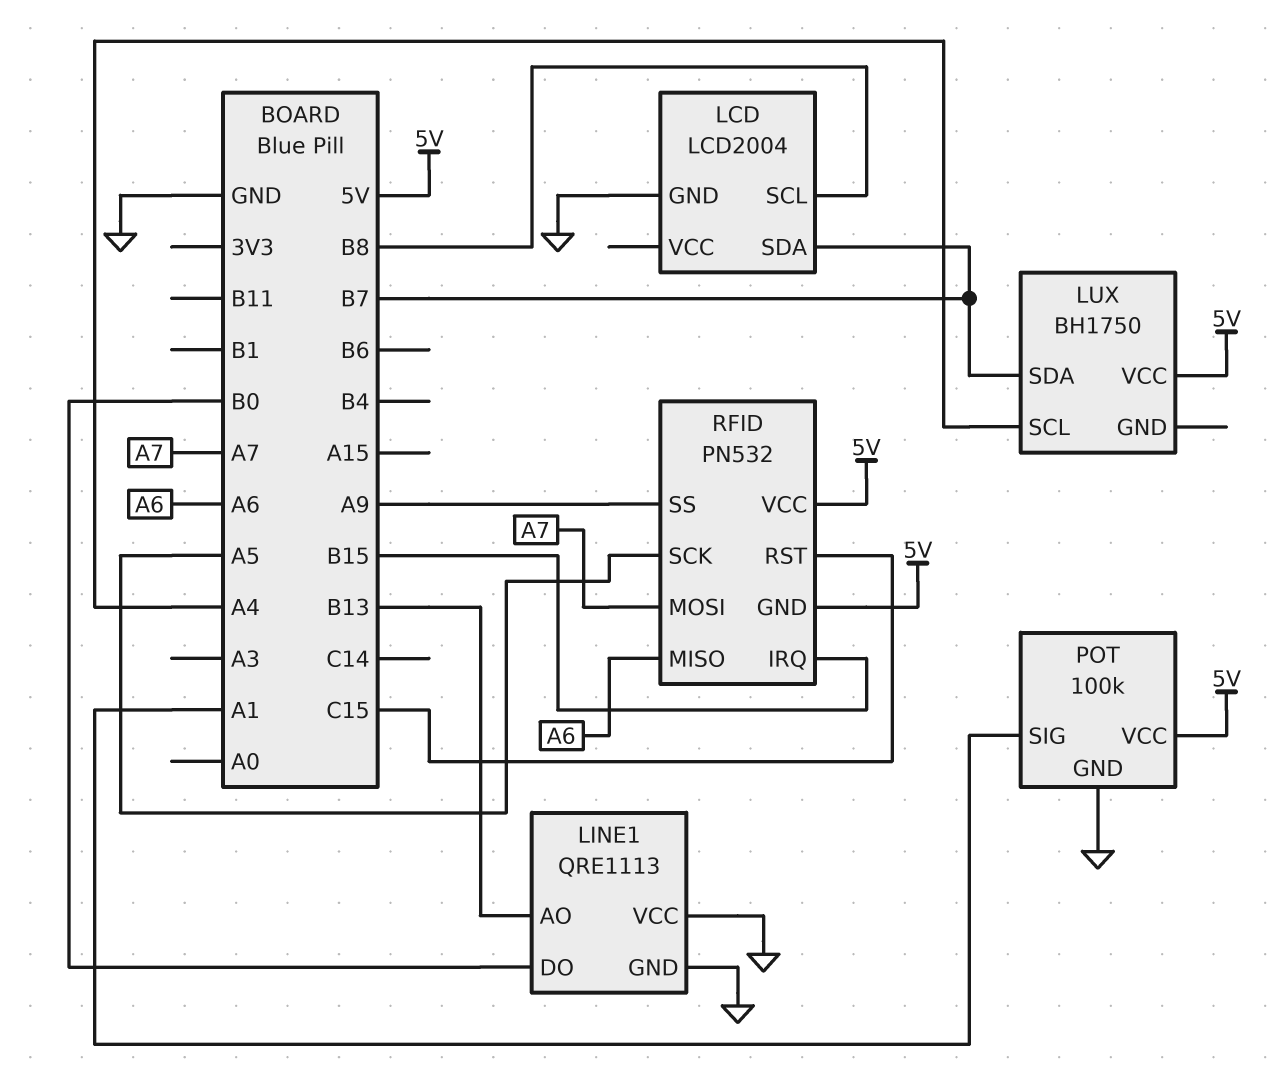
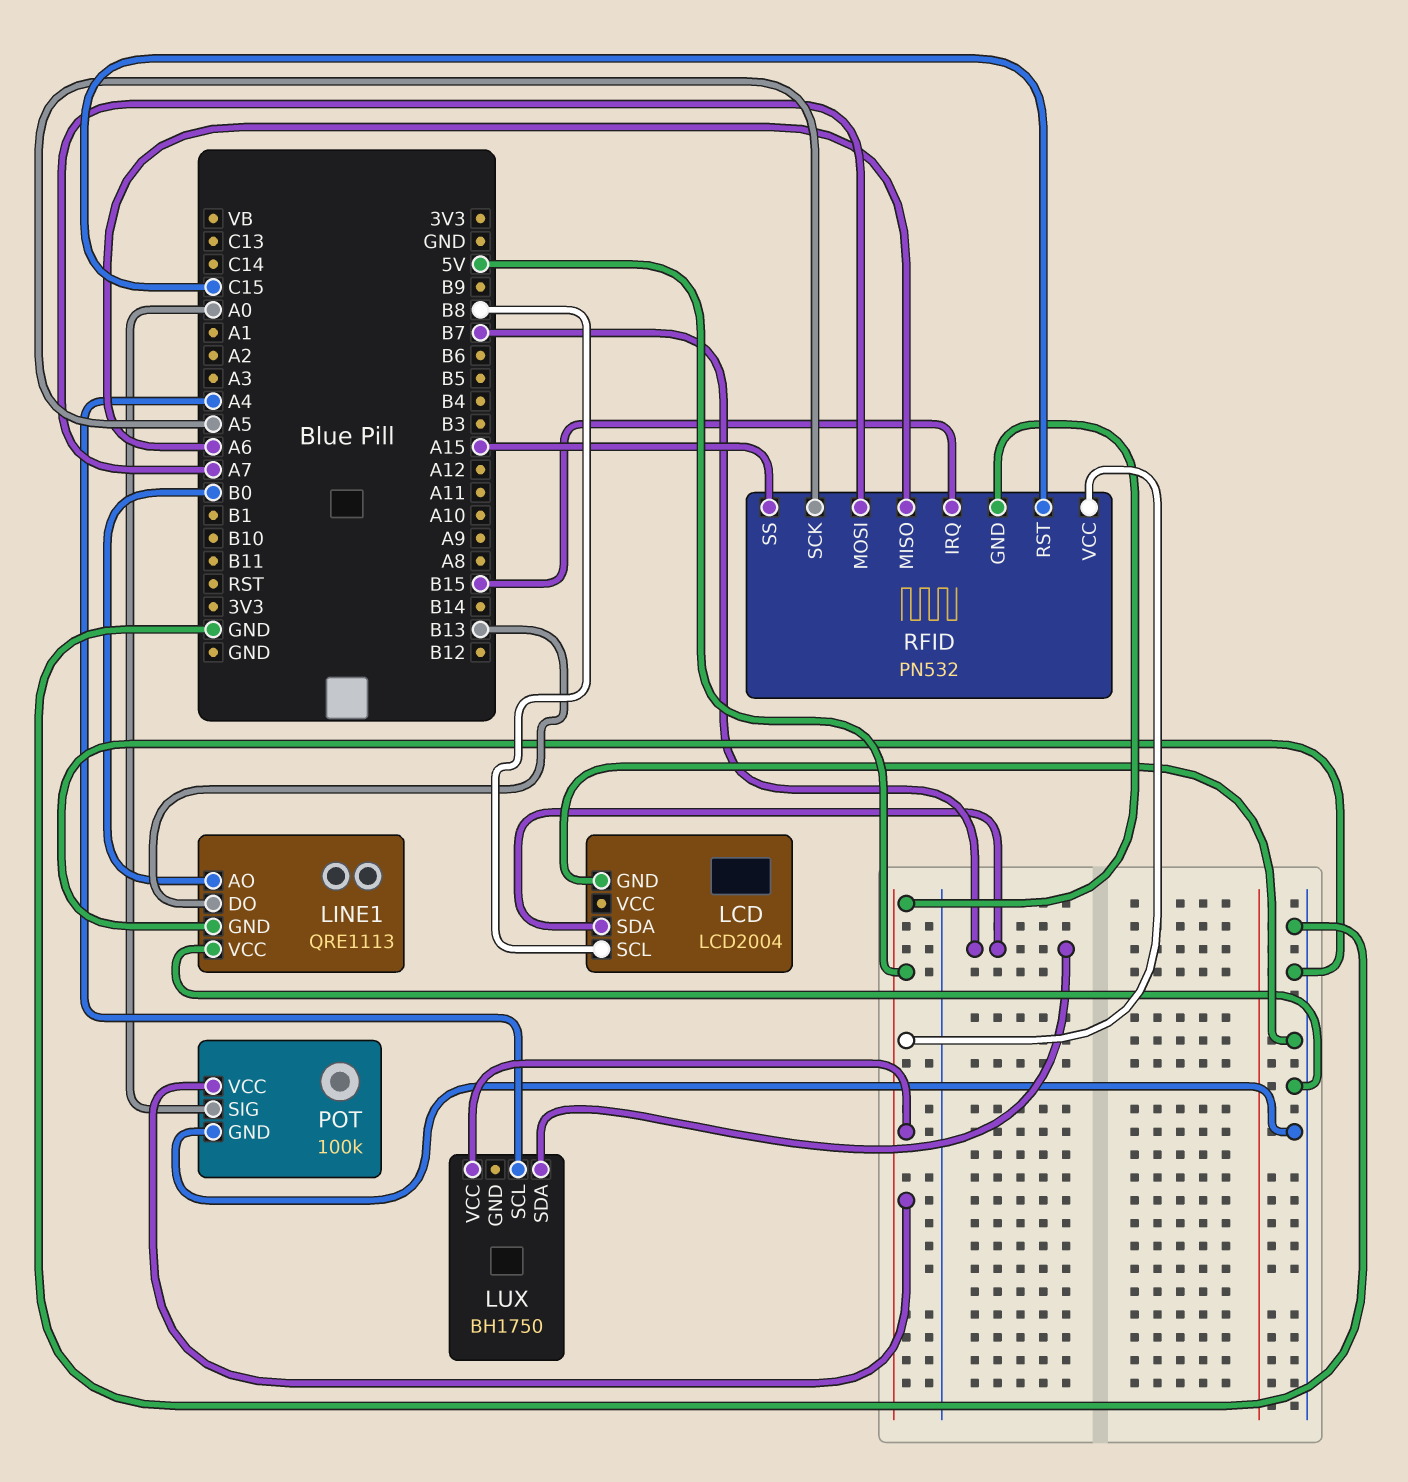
LINE1 pin AO: B13 -> B0
LINE1 pin DO: B0 -> B13
POT pin SIG: A1 -> A0
RFID pin SS: A9 -> A15

